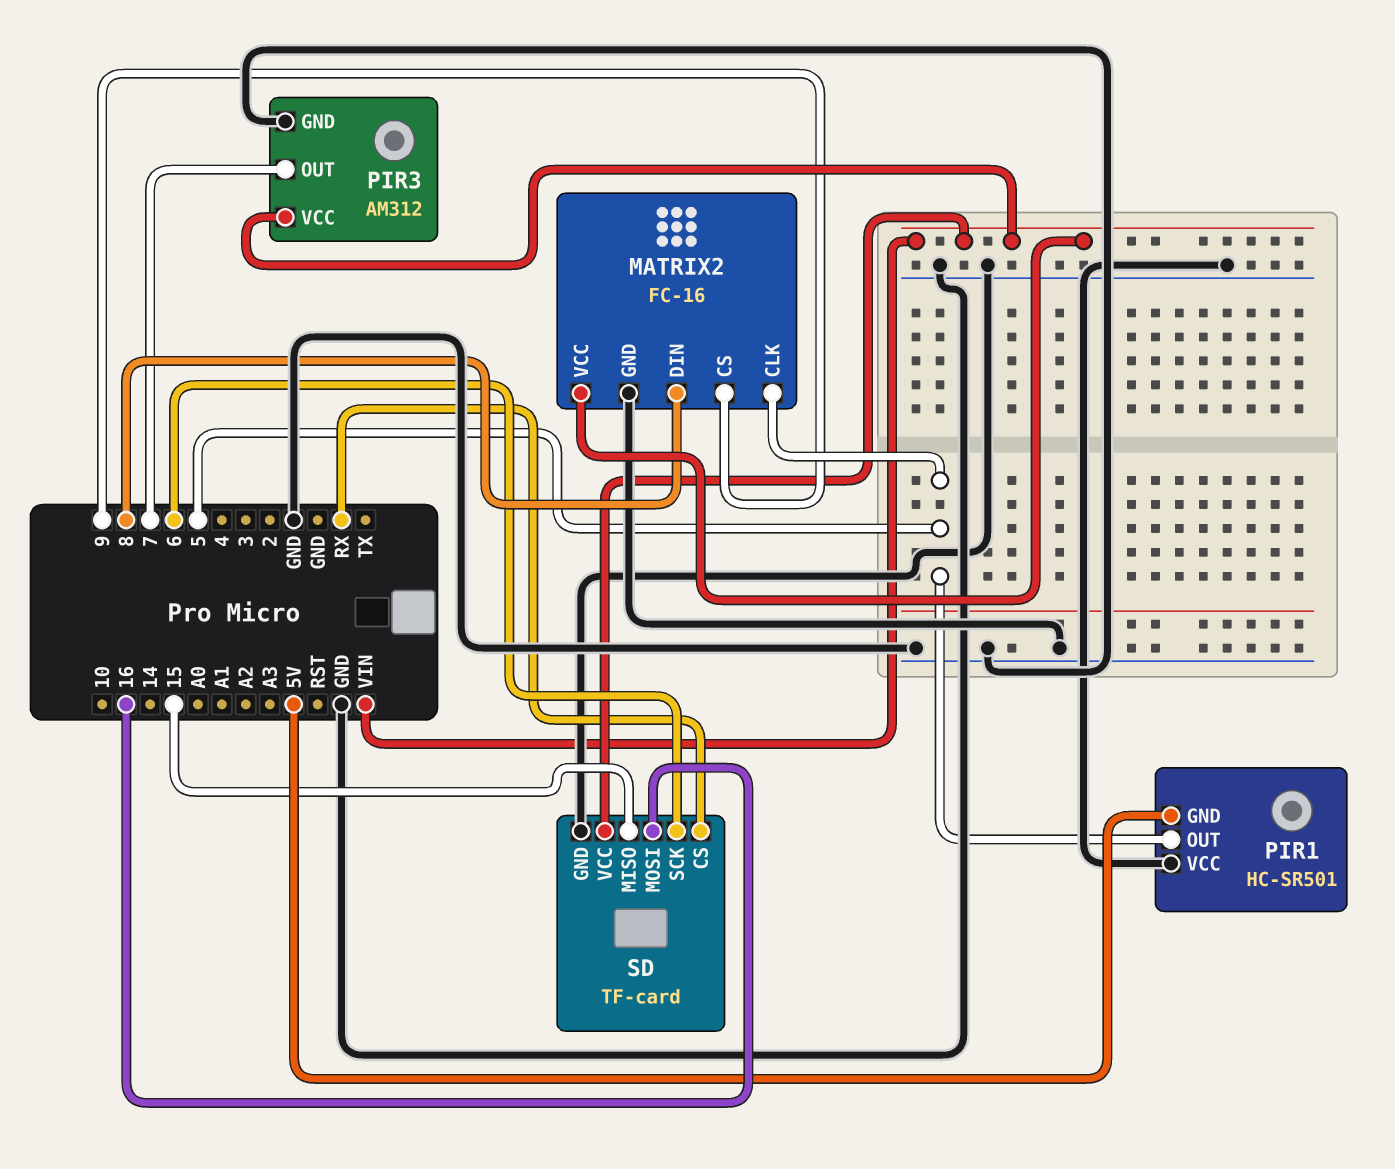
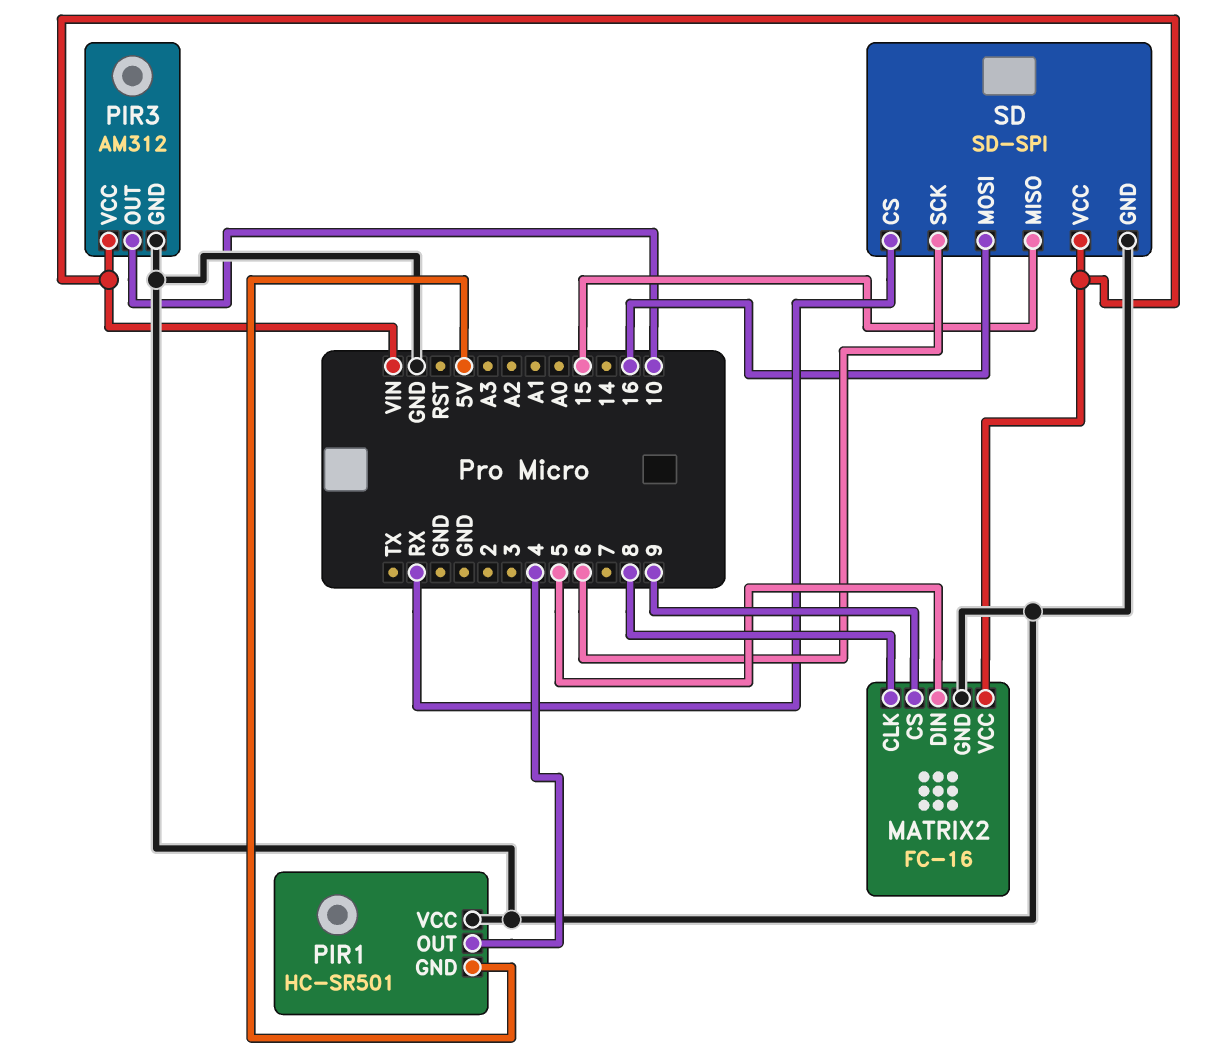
MATRIX2 pin CLK: 5 -> 8
MATRIX2 pin DIN: 8 -> 5
PIR1 pin OUT: 5 -> 4
PIR3 pin OUT: 7 -> 10
SD: TF-card -> SD-SPI

